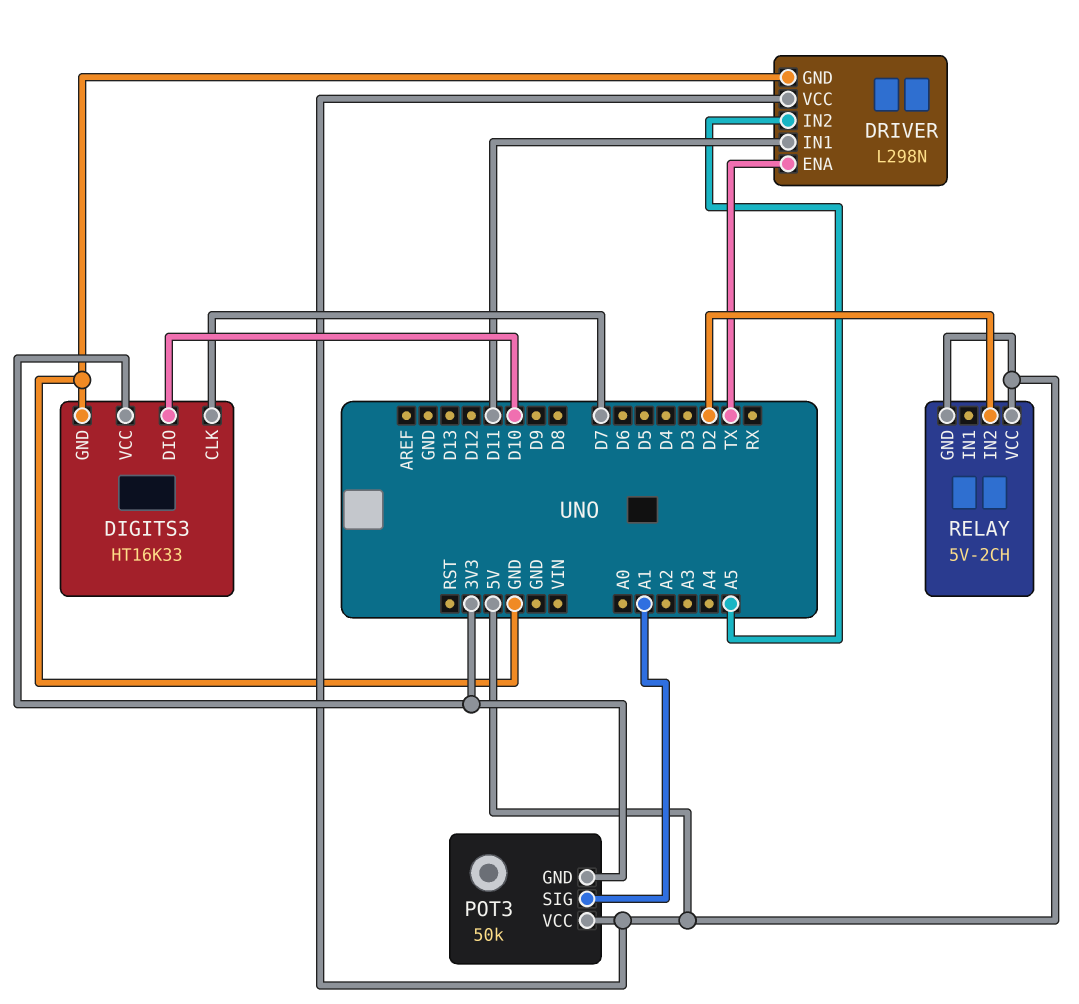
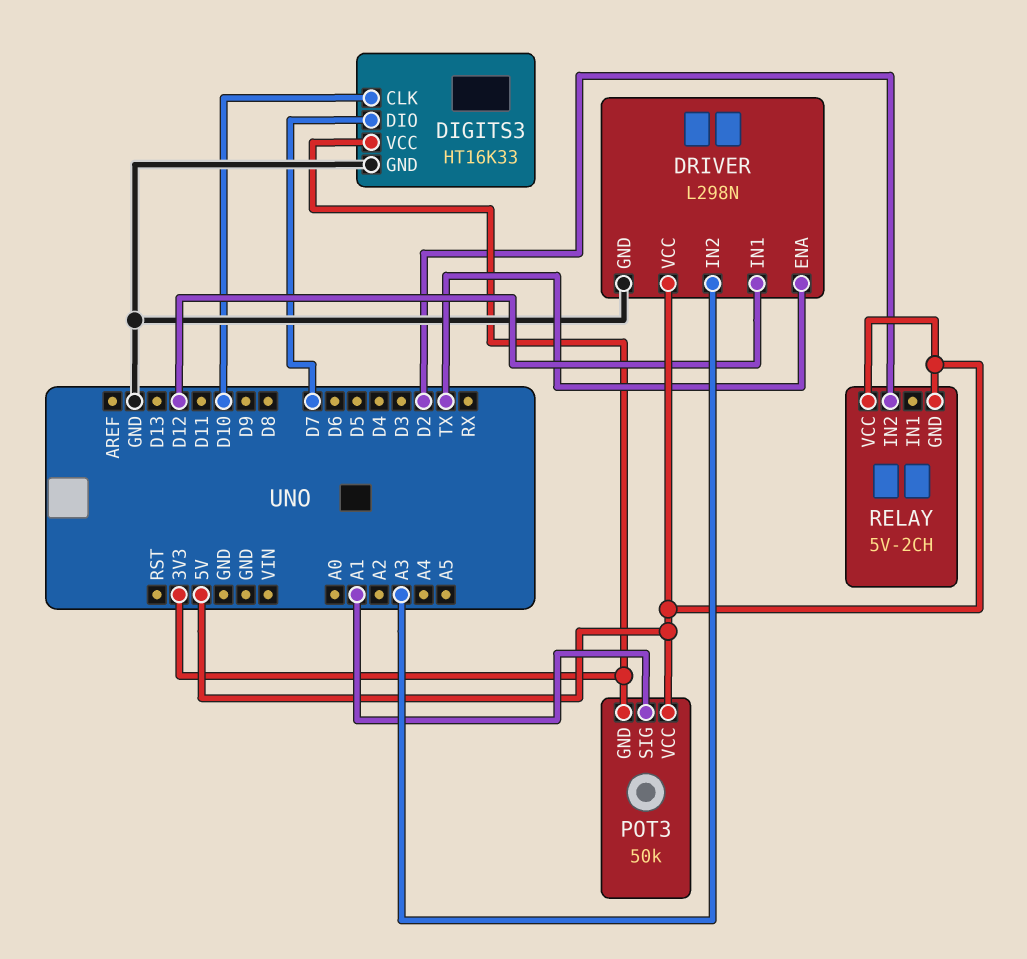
DIGITS3 pin CLK: D7 -> D10
DIGITS3 pin DIO: D10 -> D7
DRIVER pin IN1: D11 -> D12
DRIVER pin IN2: A5 -> A3

